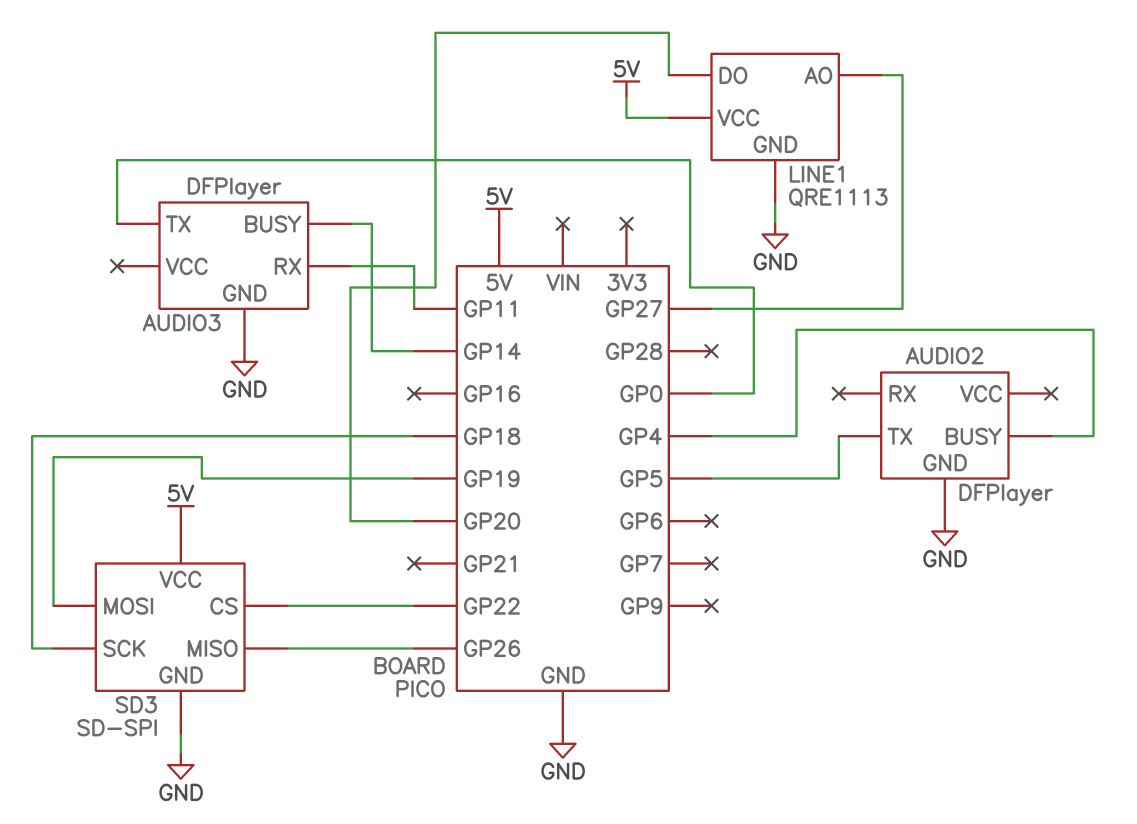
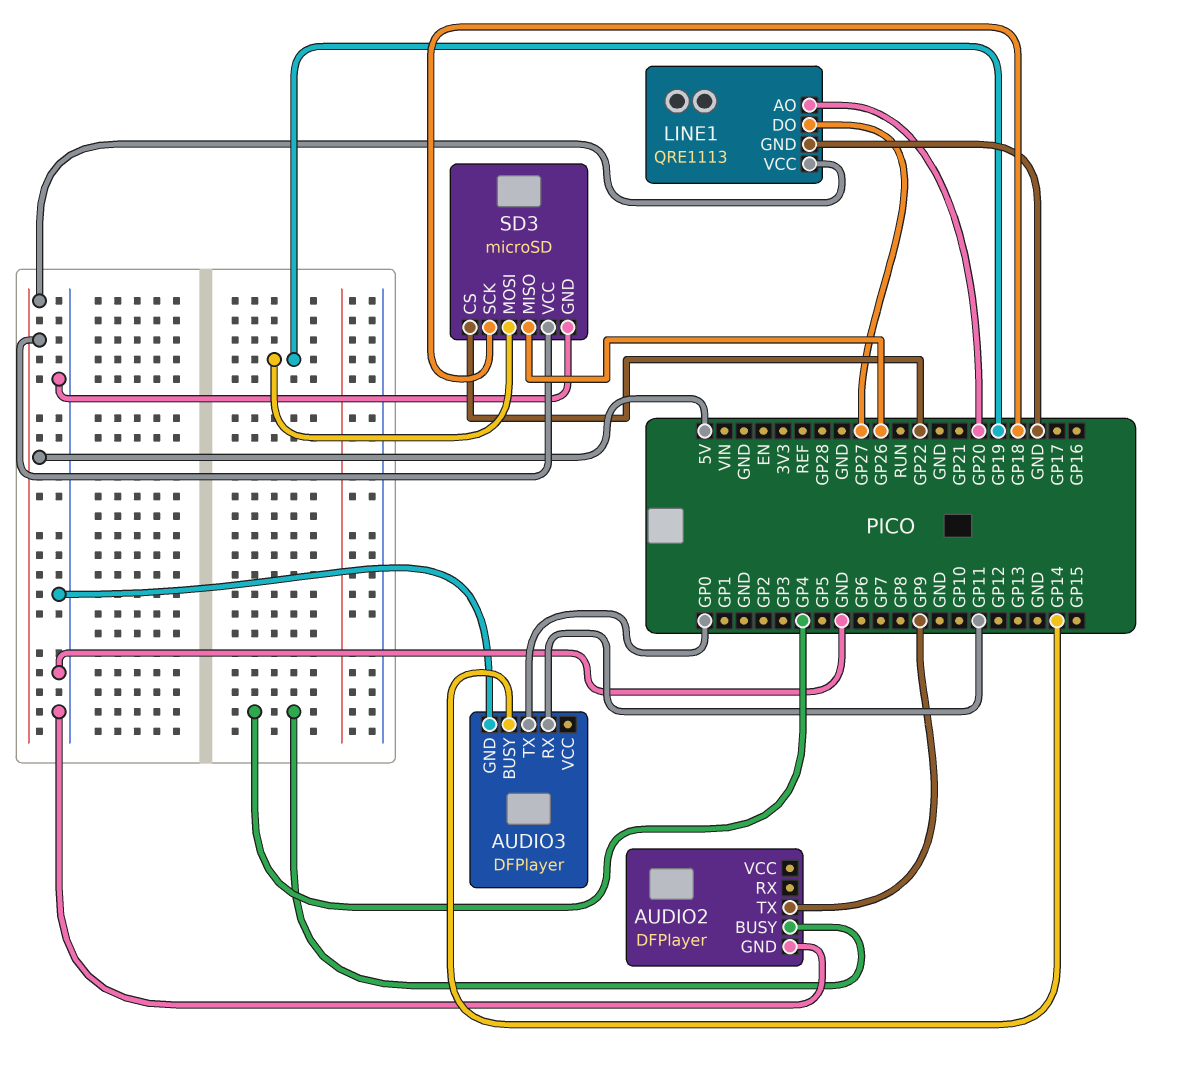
AUDIO2 pin TX: GP5 -> GP9
LINE1 pin AO: GP27 -> GP20
LINE1 pin DO: GP20 -> GP27
SD3: SD-SPI -> microSD

